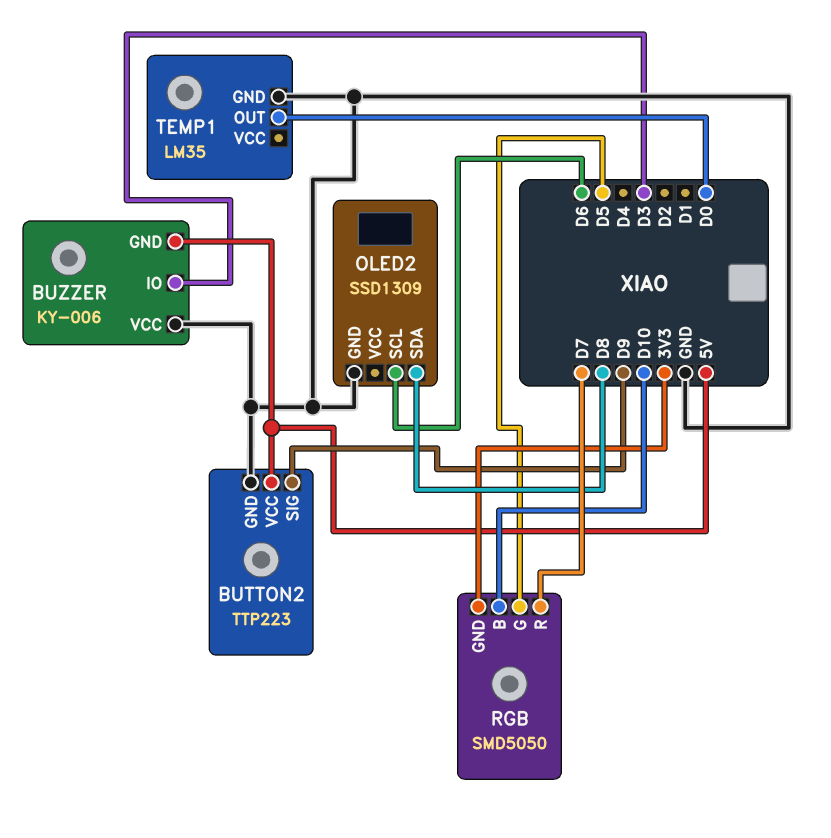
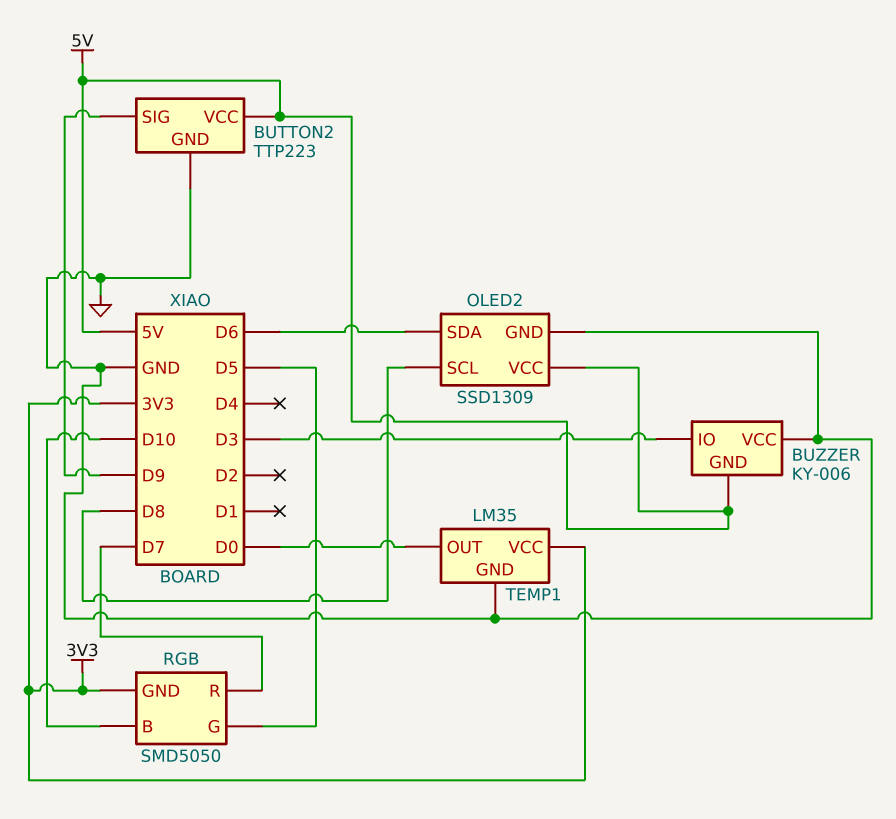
OLED2 pin SCL: D6 -> D8
OLED2 pin SDA: D8 -> D6
OLED2 pin VCC: none -> 5V
TEMP1 pin VCC: none -> 3V3

